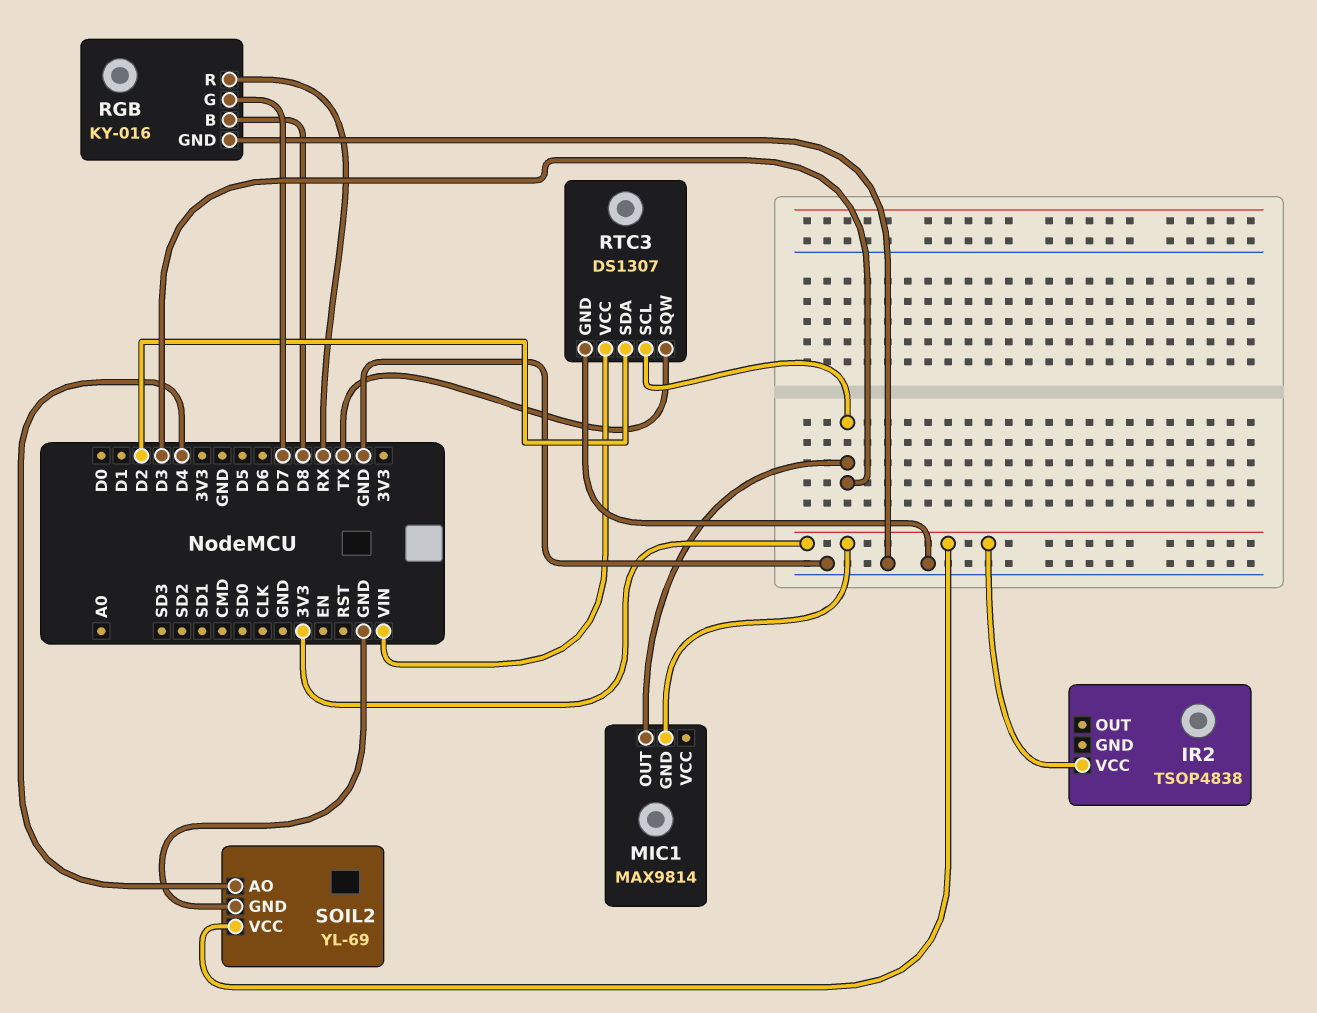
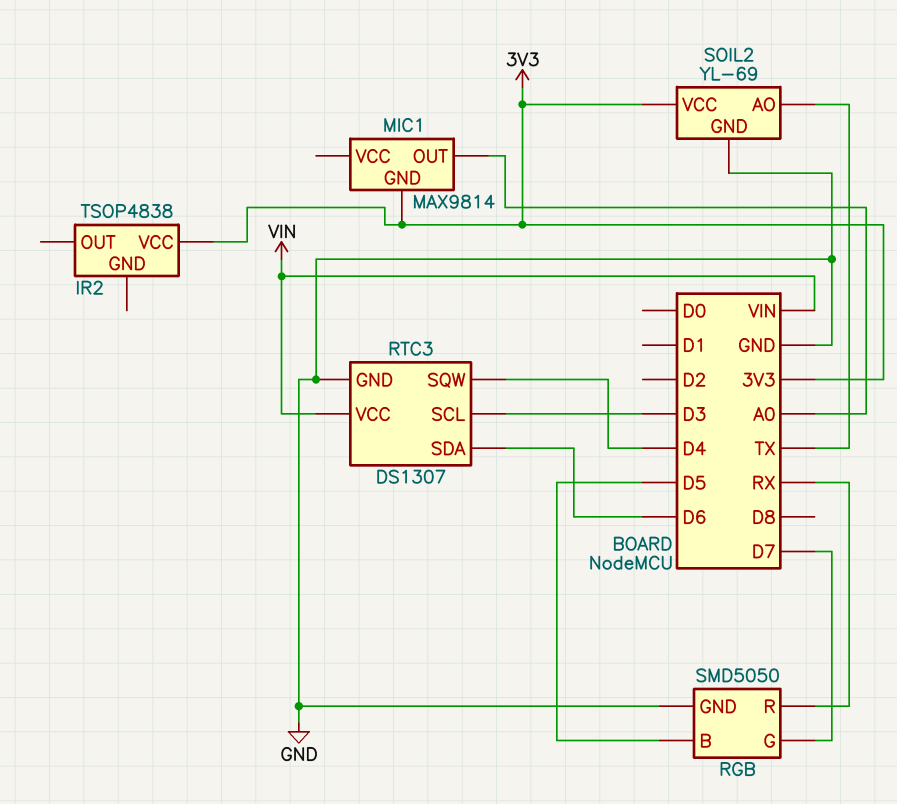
MIC1 pin OUT: D3 -> A0
RGB: KY-016 -> SMD5050
RGB pin B: D8 -> D5
RTC3 pin SDA: D2 -> D6
RTC3 pin SQW: TX -> D4
SOIL2 pin AO: D4 -> TX

